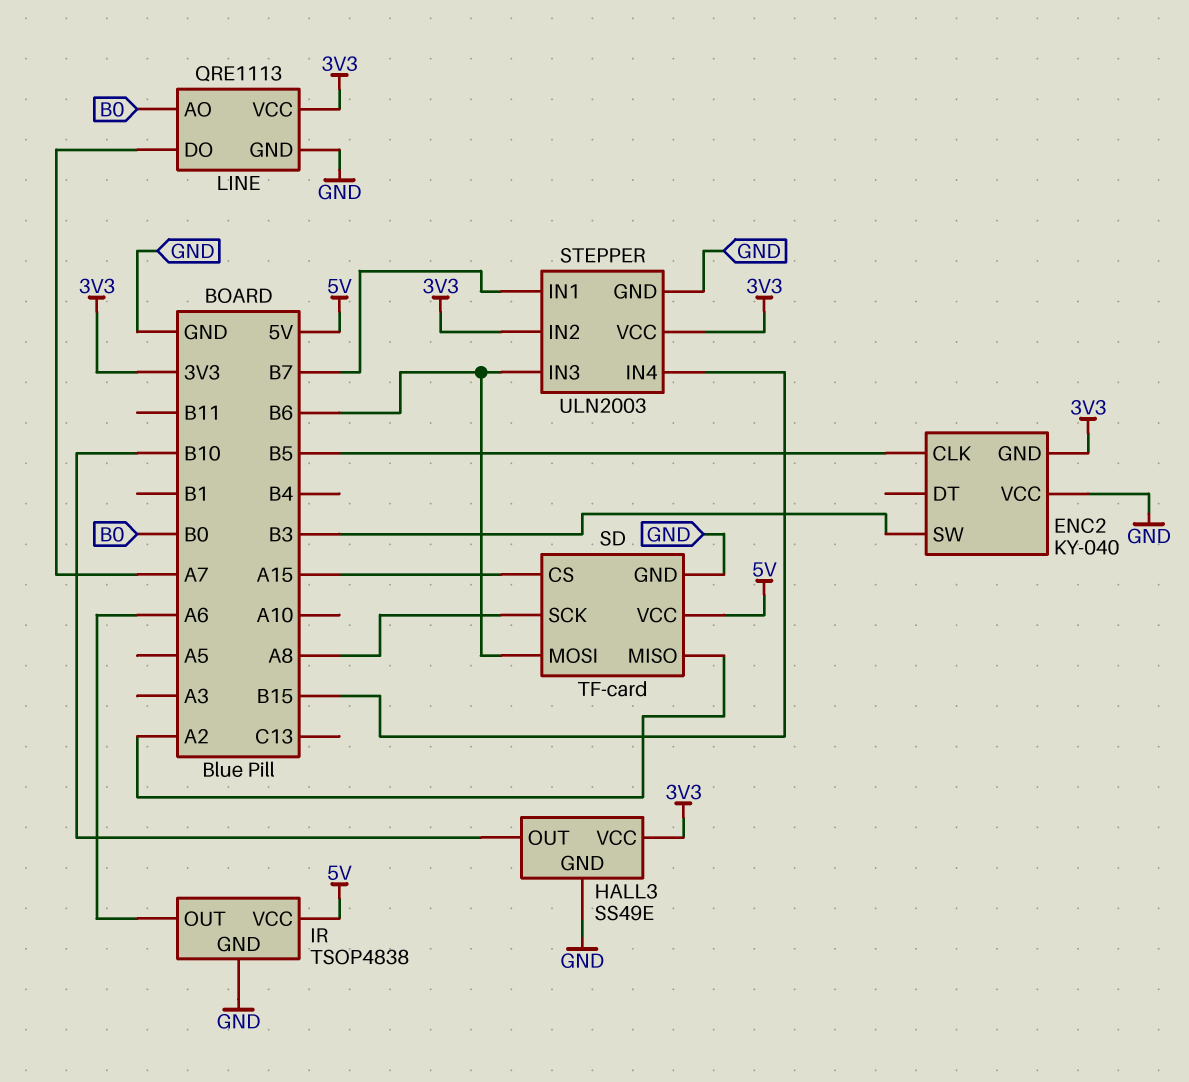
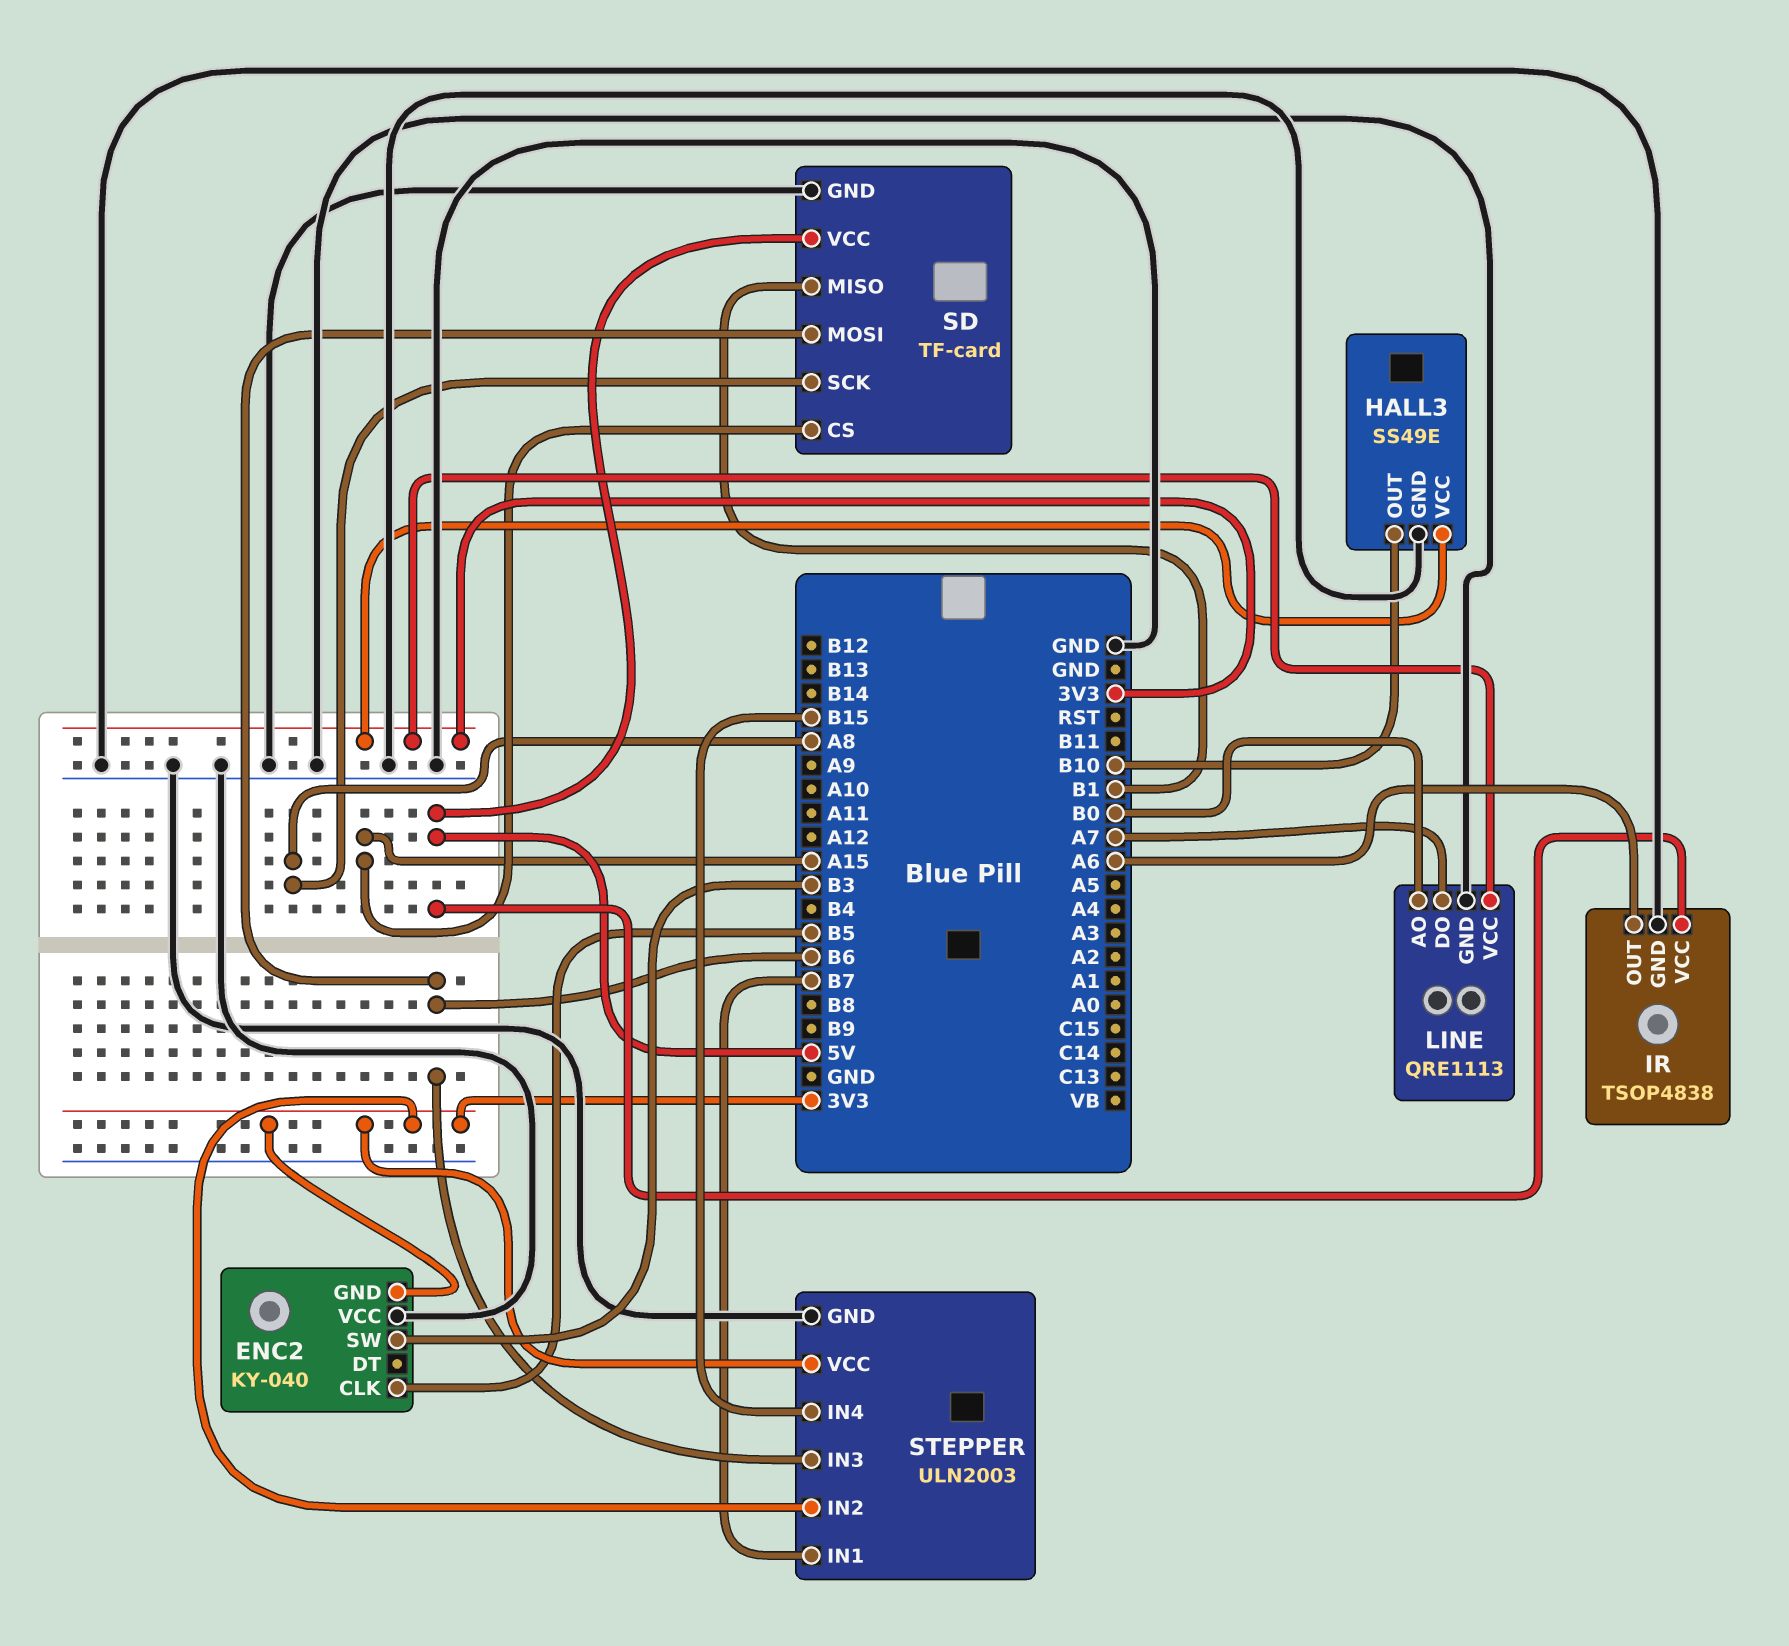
SD pin MISO: A2 -> B1

